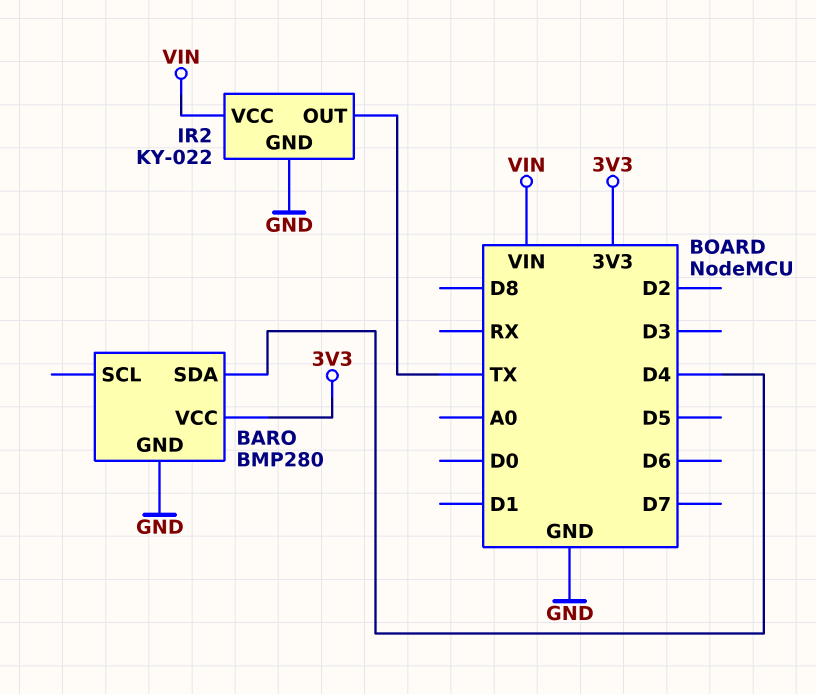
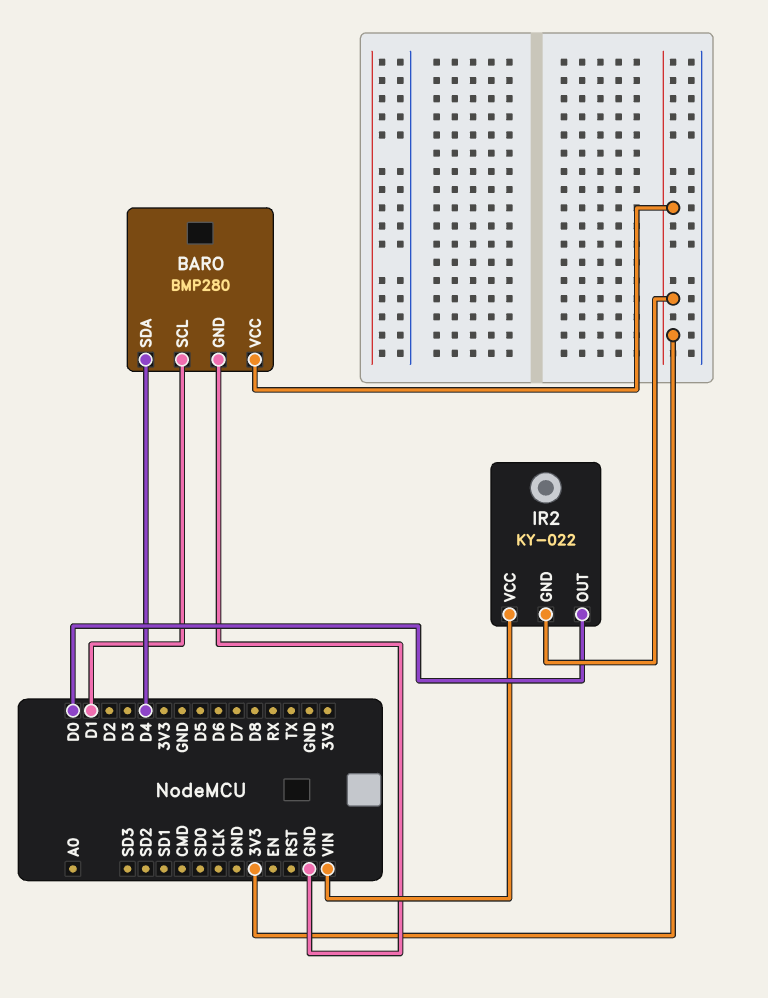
BARO pin SCL: none -> D1
IR2 pin GND: GND -> 3V3
IR2 pin OUT: TX -> D0

